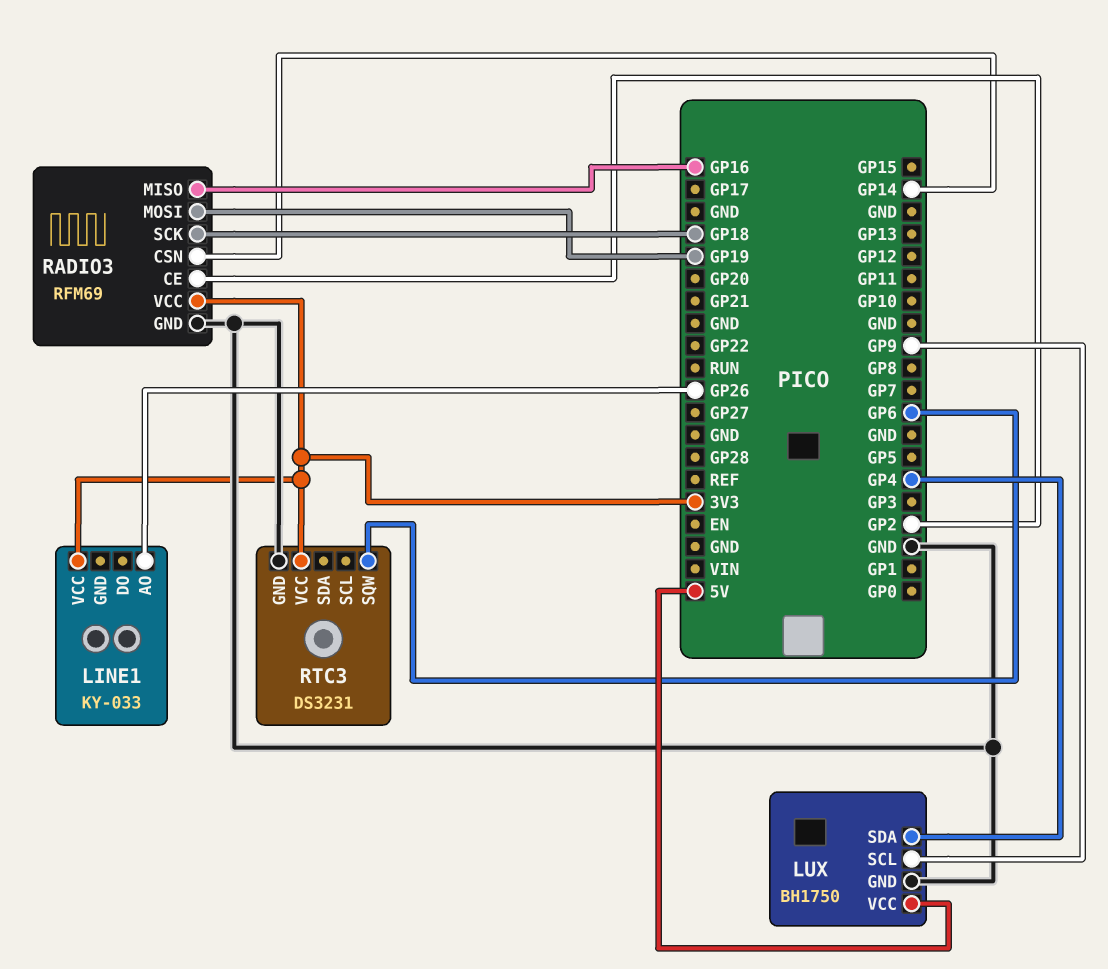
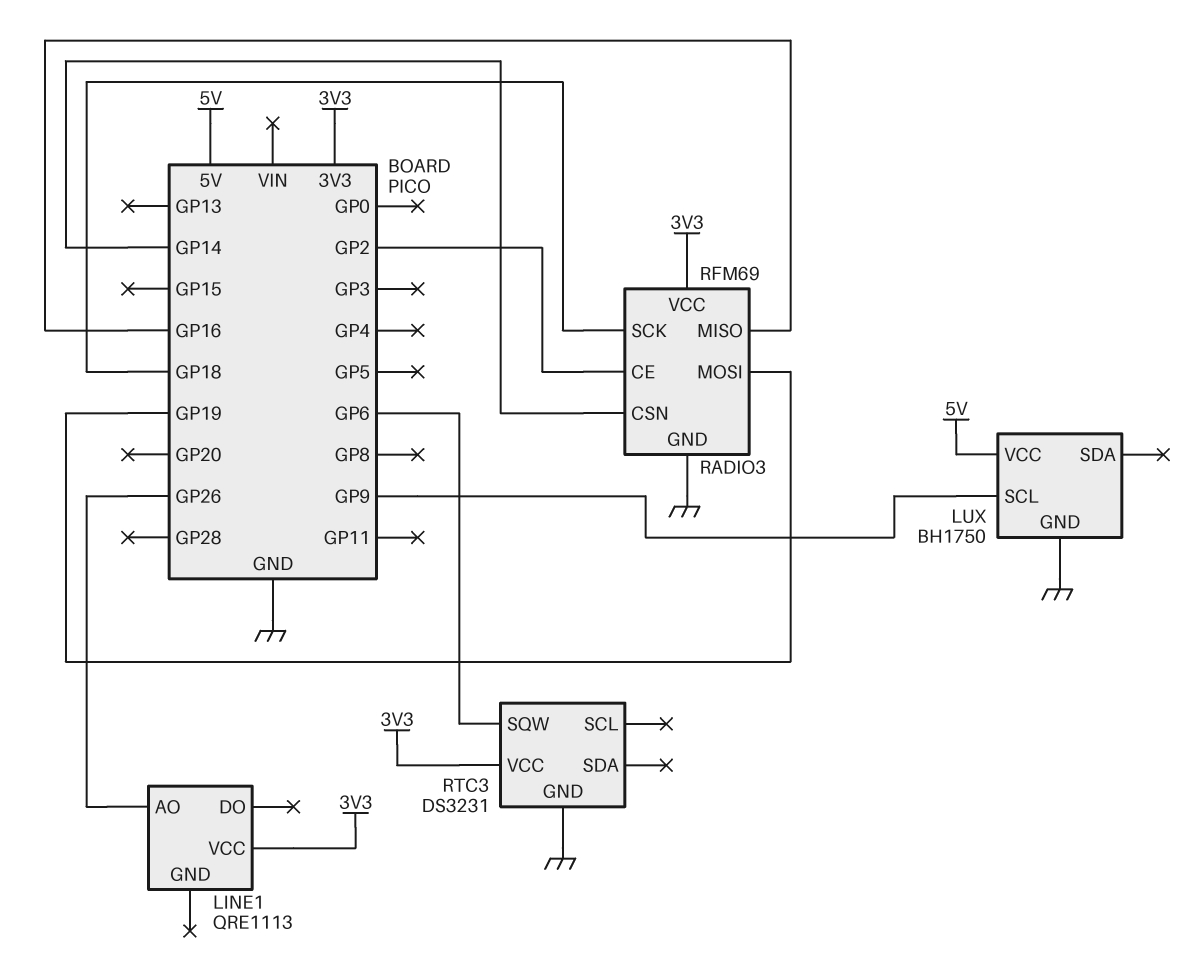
LINE1: KY-033 -> QRE1113
LUX pin SDA: GP4 -> none

